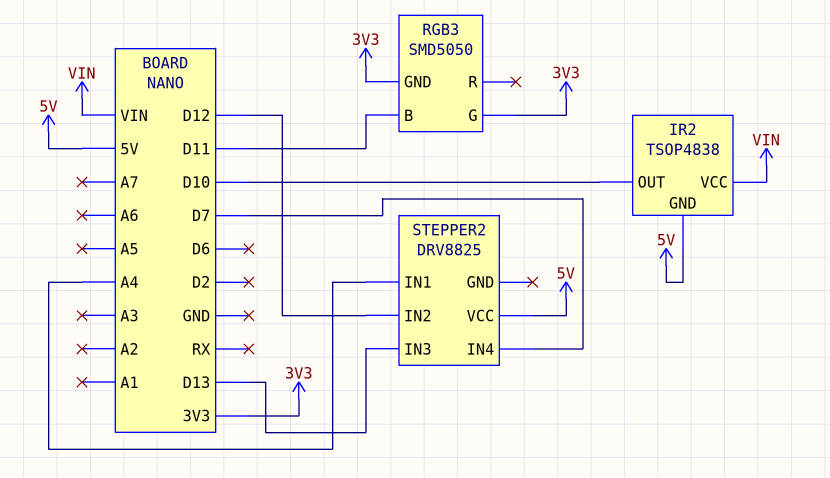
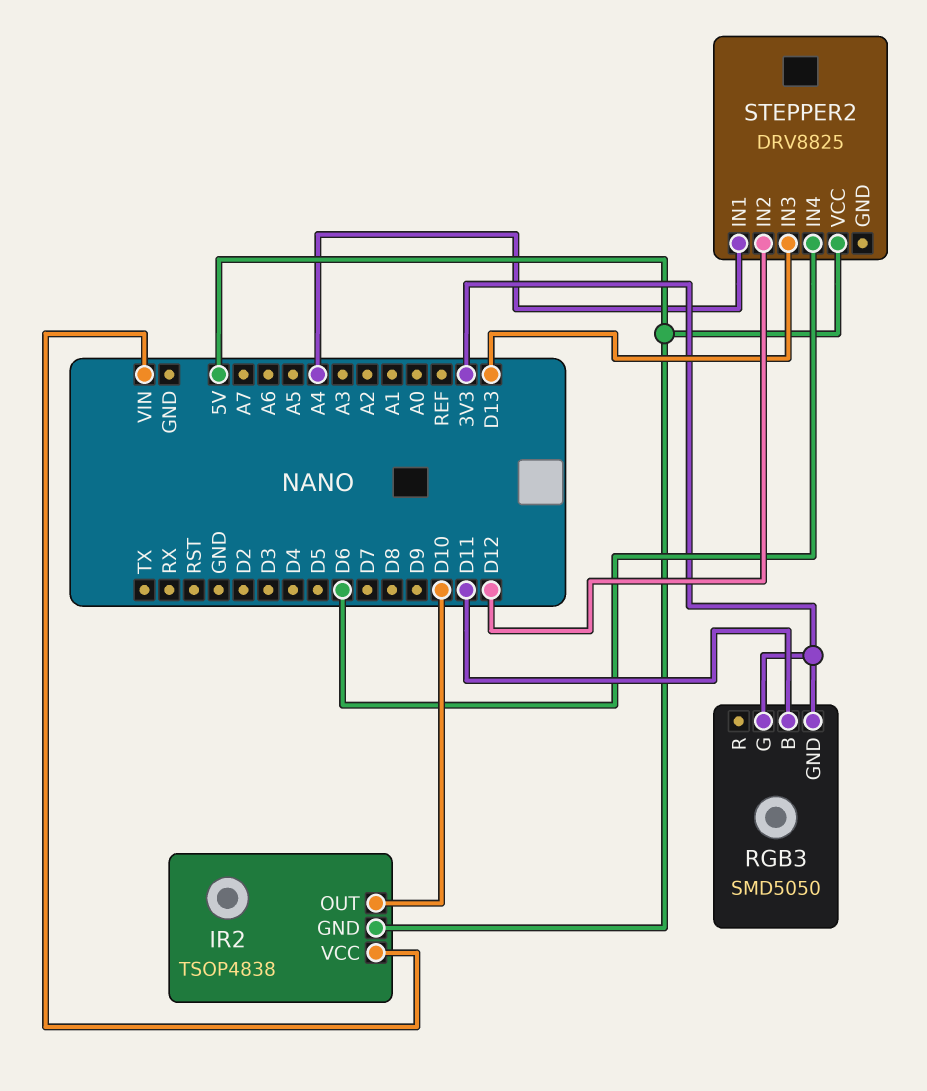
STEPPER2 pin IN4: D7 -> D6

